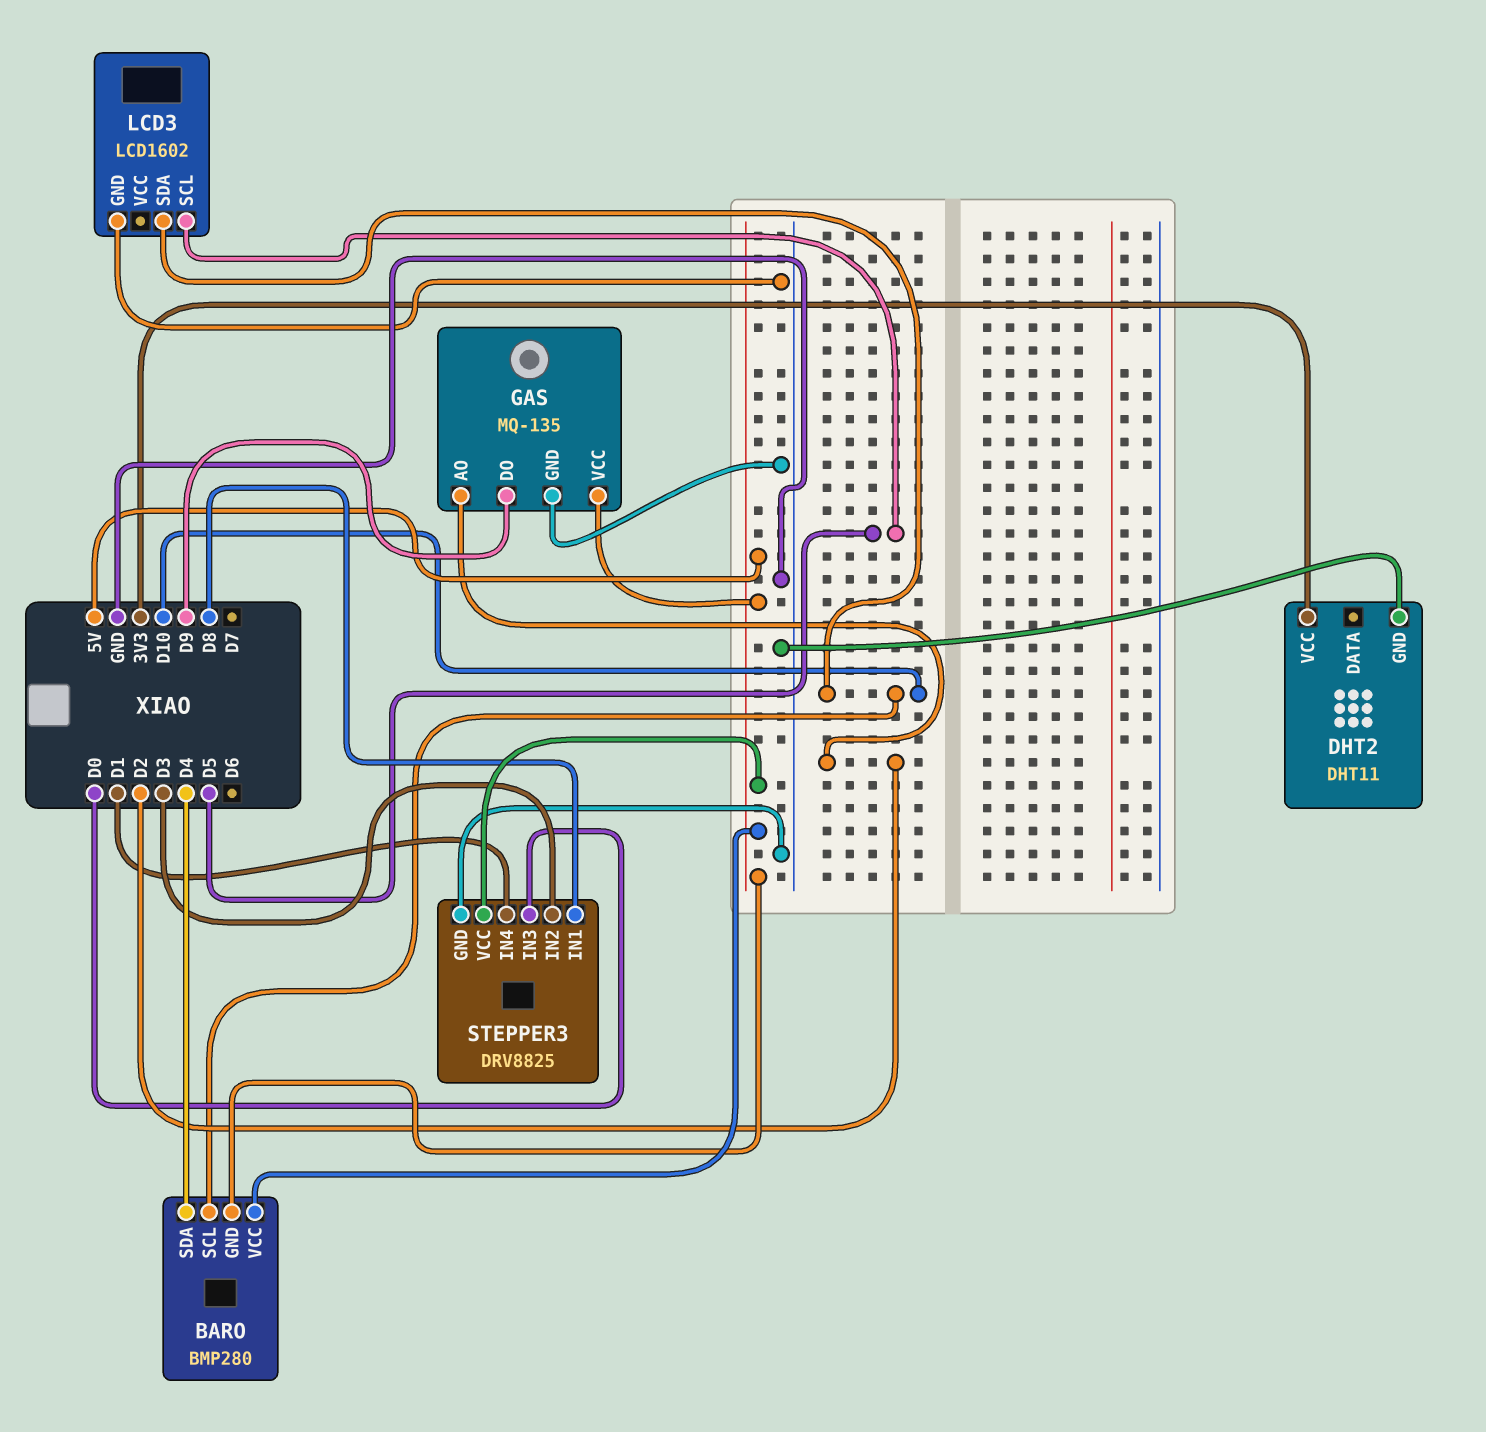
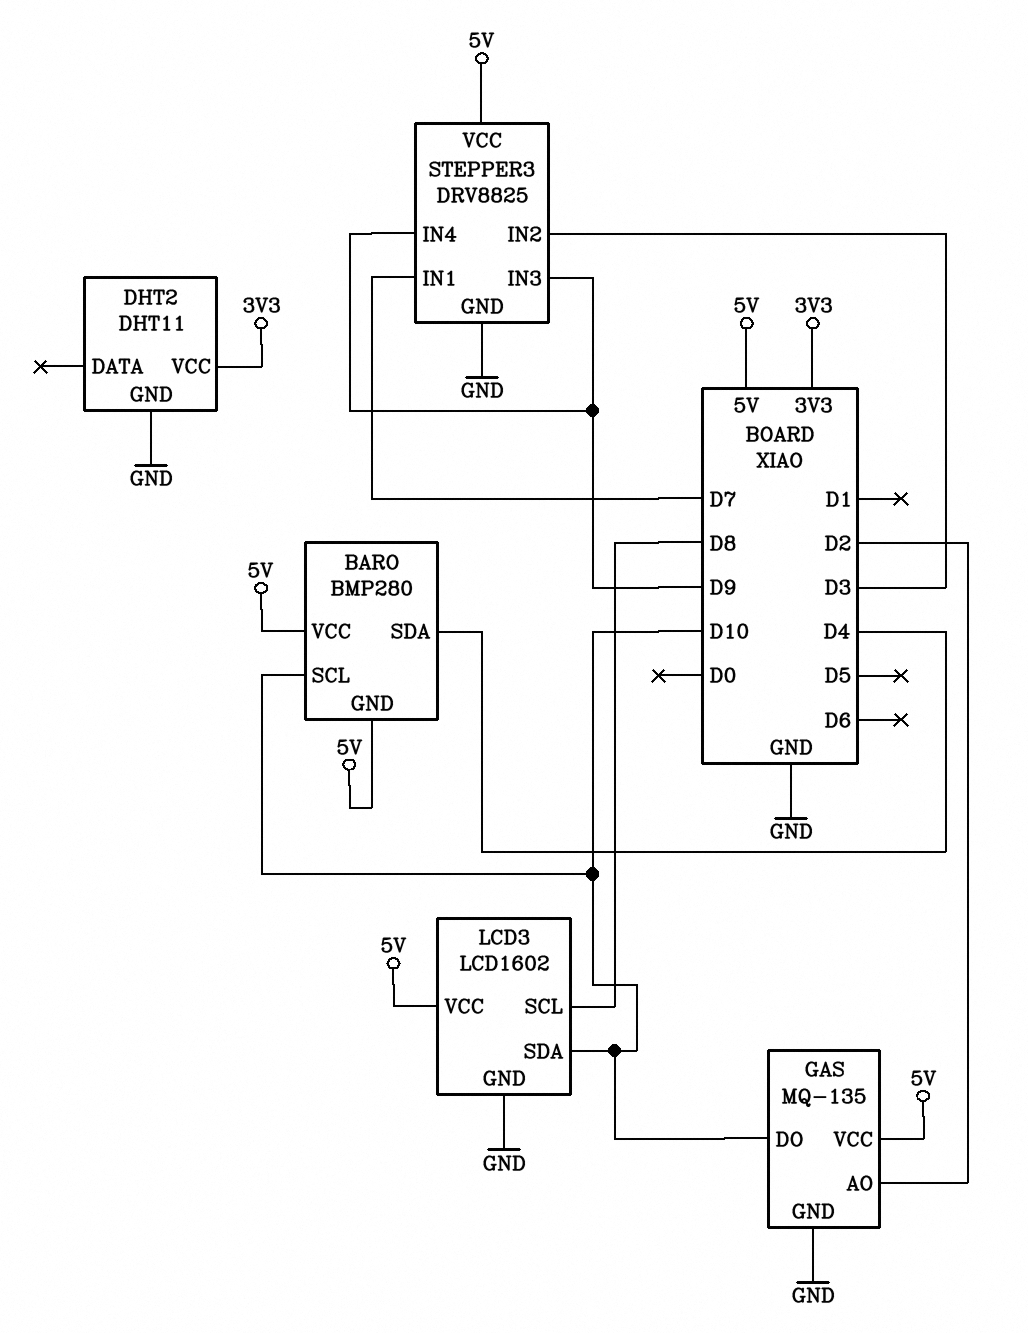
GAS pin DO: D9 -> D10
LCD3 pin SCL: D5 -> D8
LCD3 pin VCC: none -> 5V
STEPPER3 pin IN1: D8 -> D7
STEPPER3 pin IN3: D0 -> D9
STEPPER3 pin IN4: D1 -> D9

